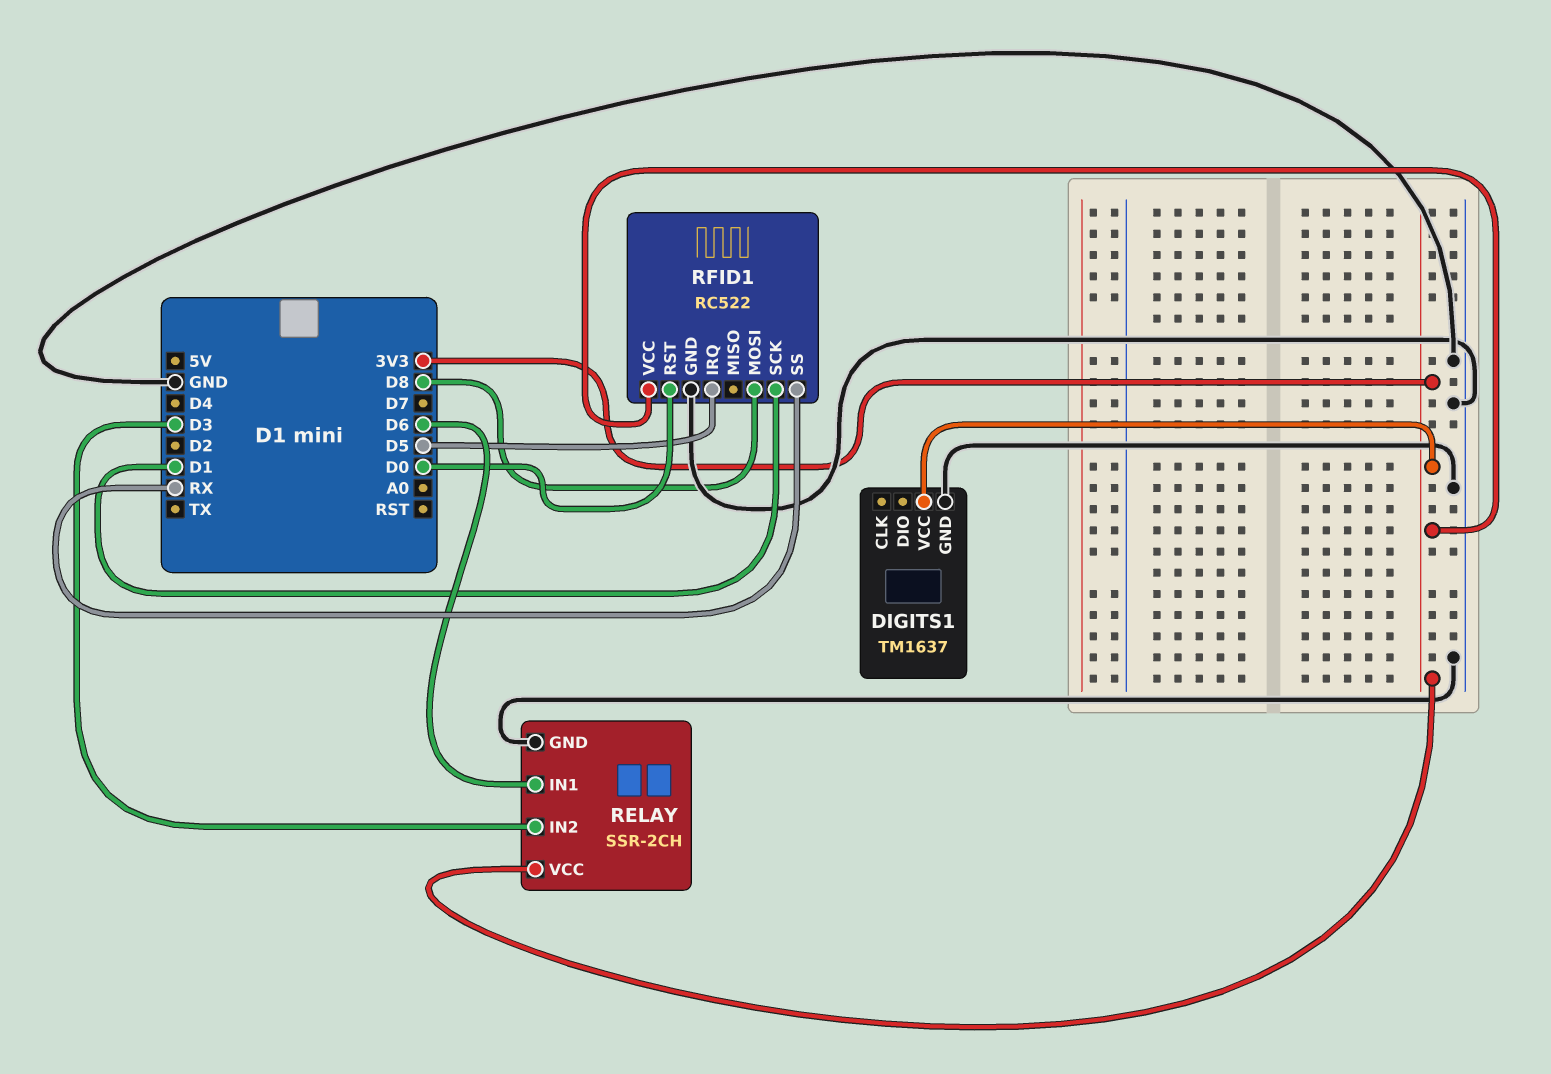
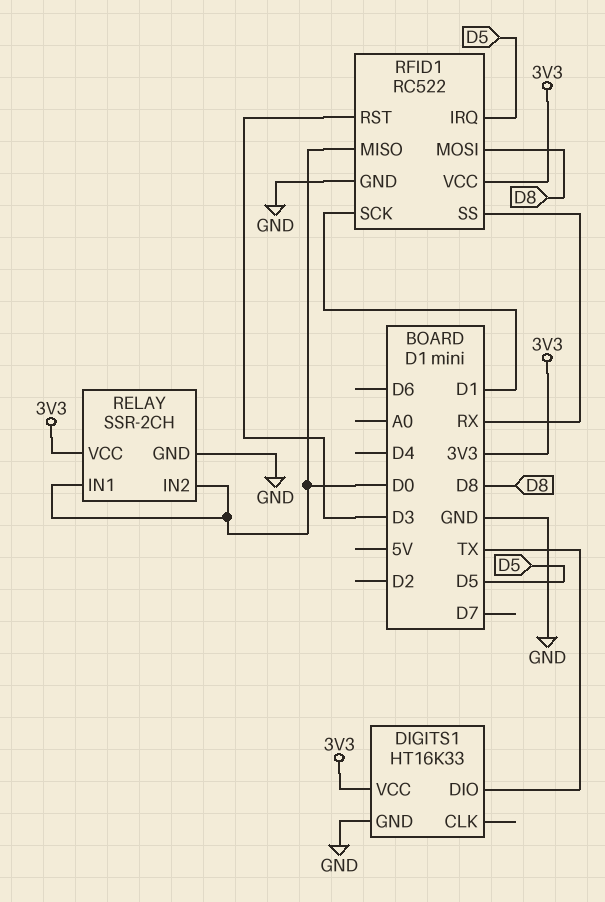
DIGITS1: TM1637 -> HT16K33
DIGITS1 pin DIO: none -> TX
RELAY pin IN1: D6 -> D0
RELAY pin IN2: D3 -> D0
RFID1 pin MISO: none -> D0
RFID1 pin RST: D0 -> D3

